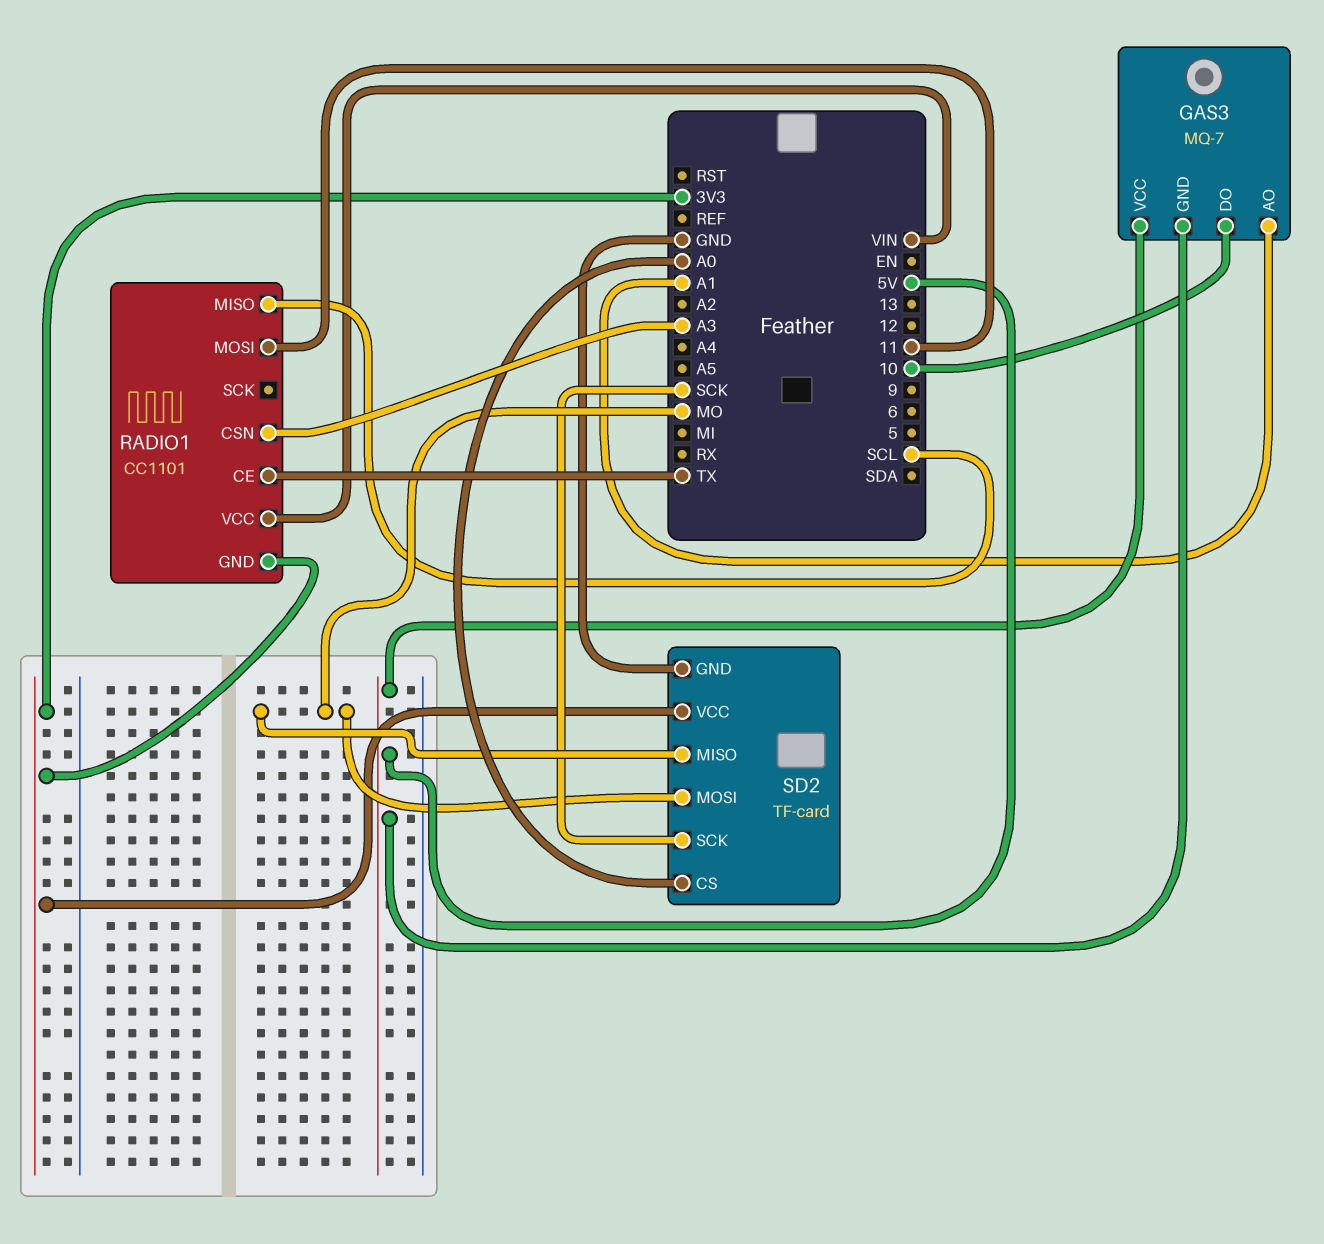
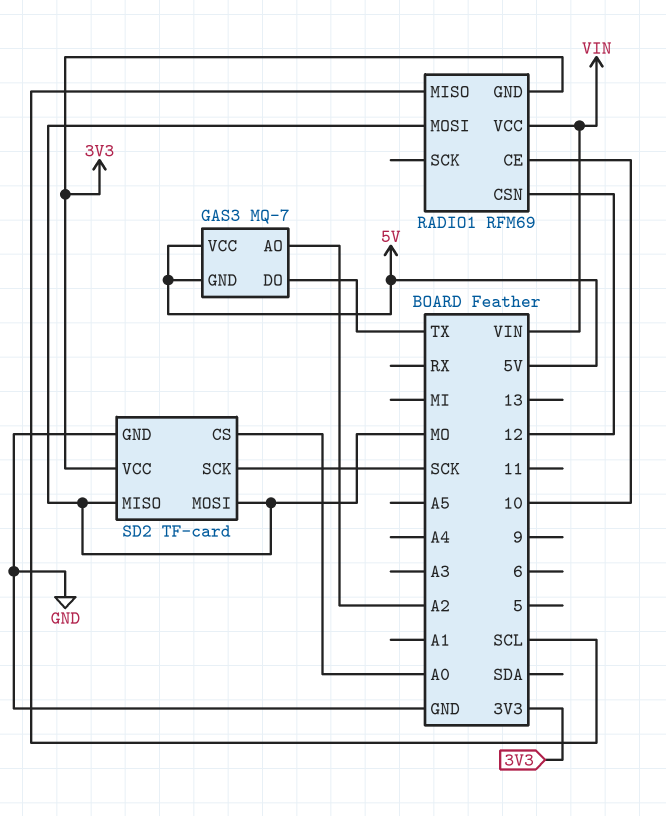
GAS3 pin AO: A1 -> A2
GAS3 pin DO: 10 -> TX
RADIO1: CC1101 -> RFM69
RADIO1 pin CE: TX -> 10
RADIO1 pin CSN: A3 -> 12
RADIO1 pin MOSI: 11 -> MO

